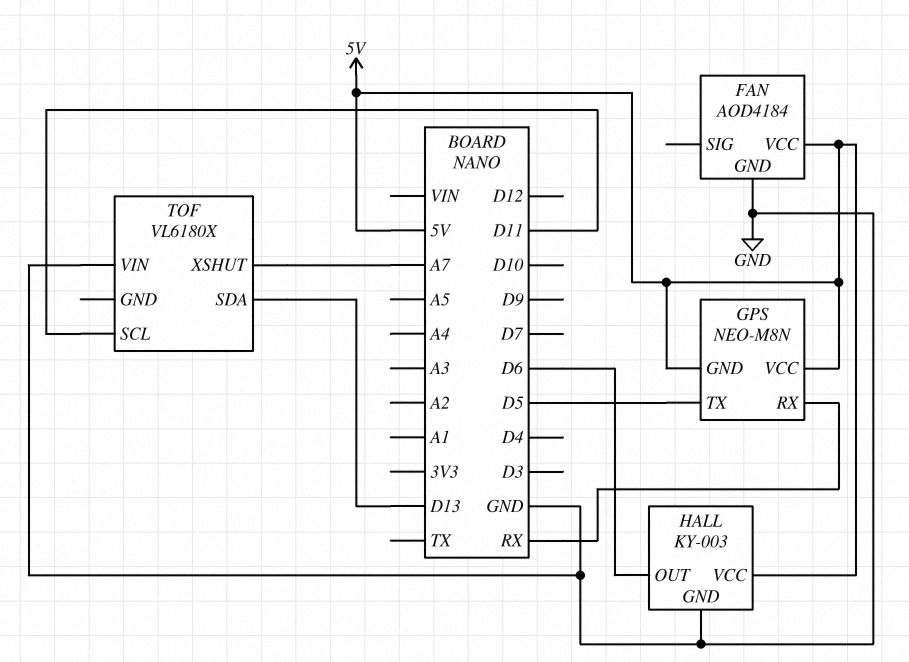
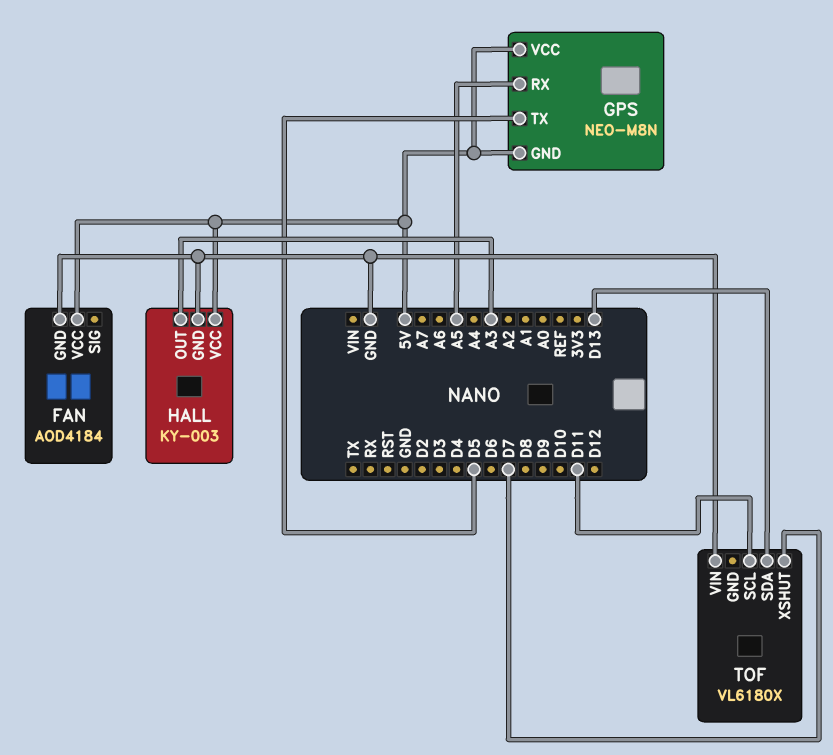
GPS pin RX: RX -> A5
HALL pin OUT: D6 -> A3
TOF pin XSHUT: A7 -> D7

